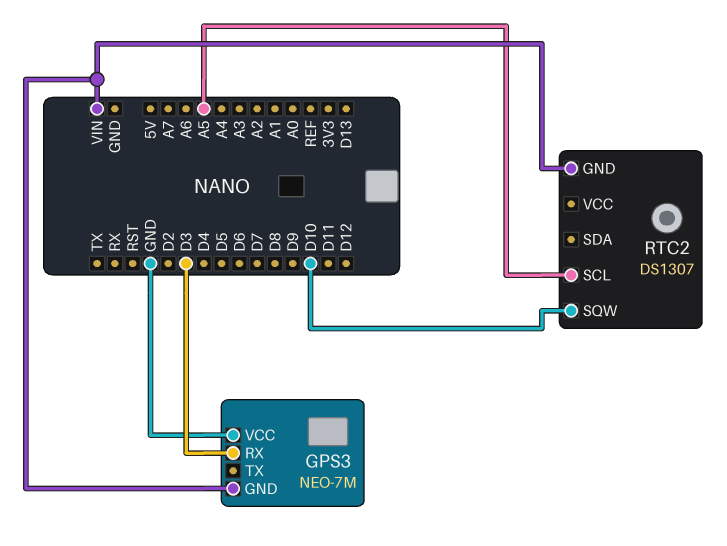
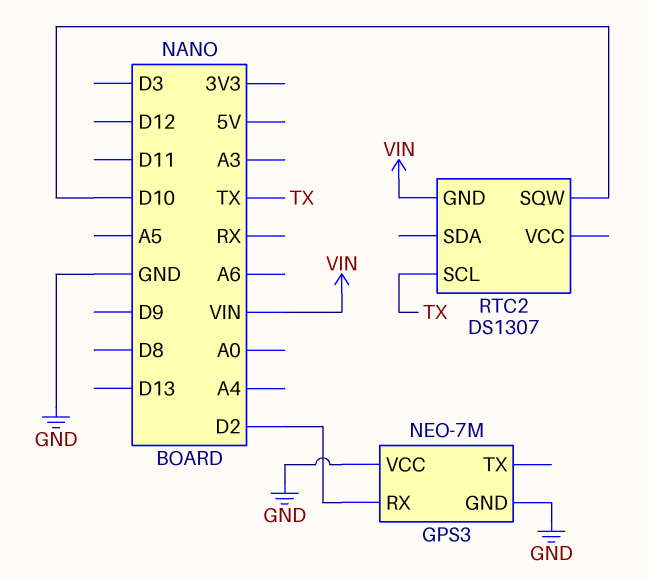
GPS3 pin GND: VIN -> GND
GPS3 pin RX: D3 -> D2
RTC2 pin SCL: A5 -> TX

